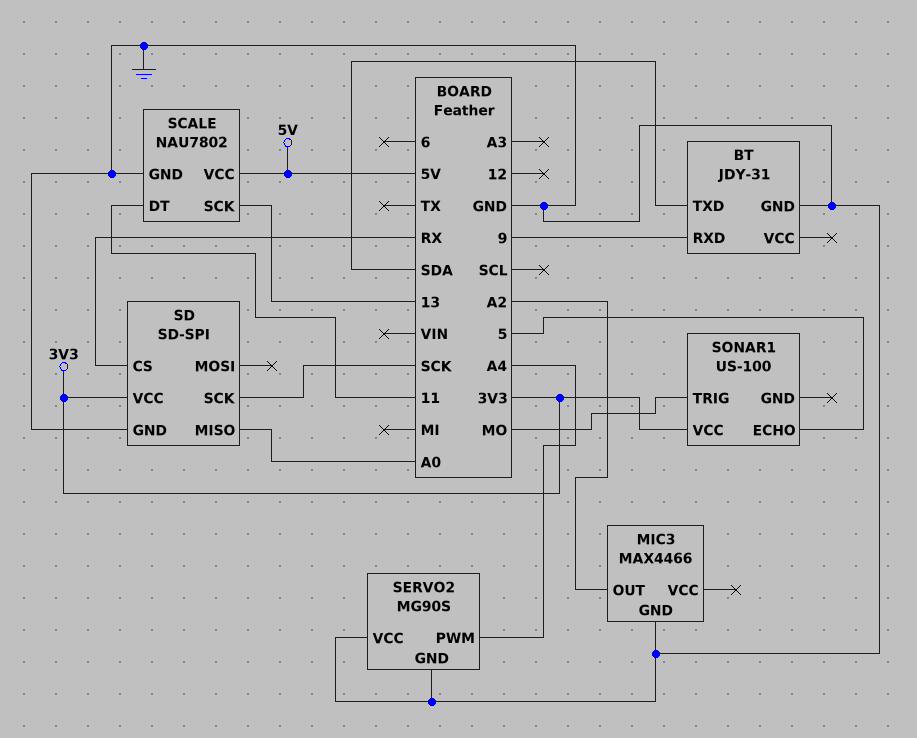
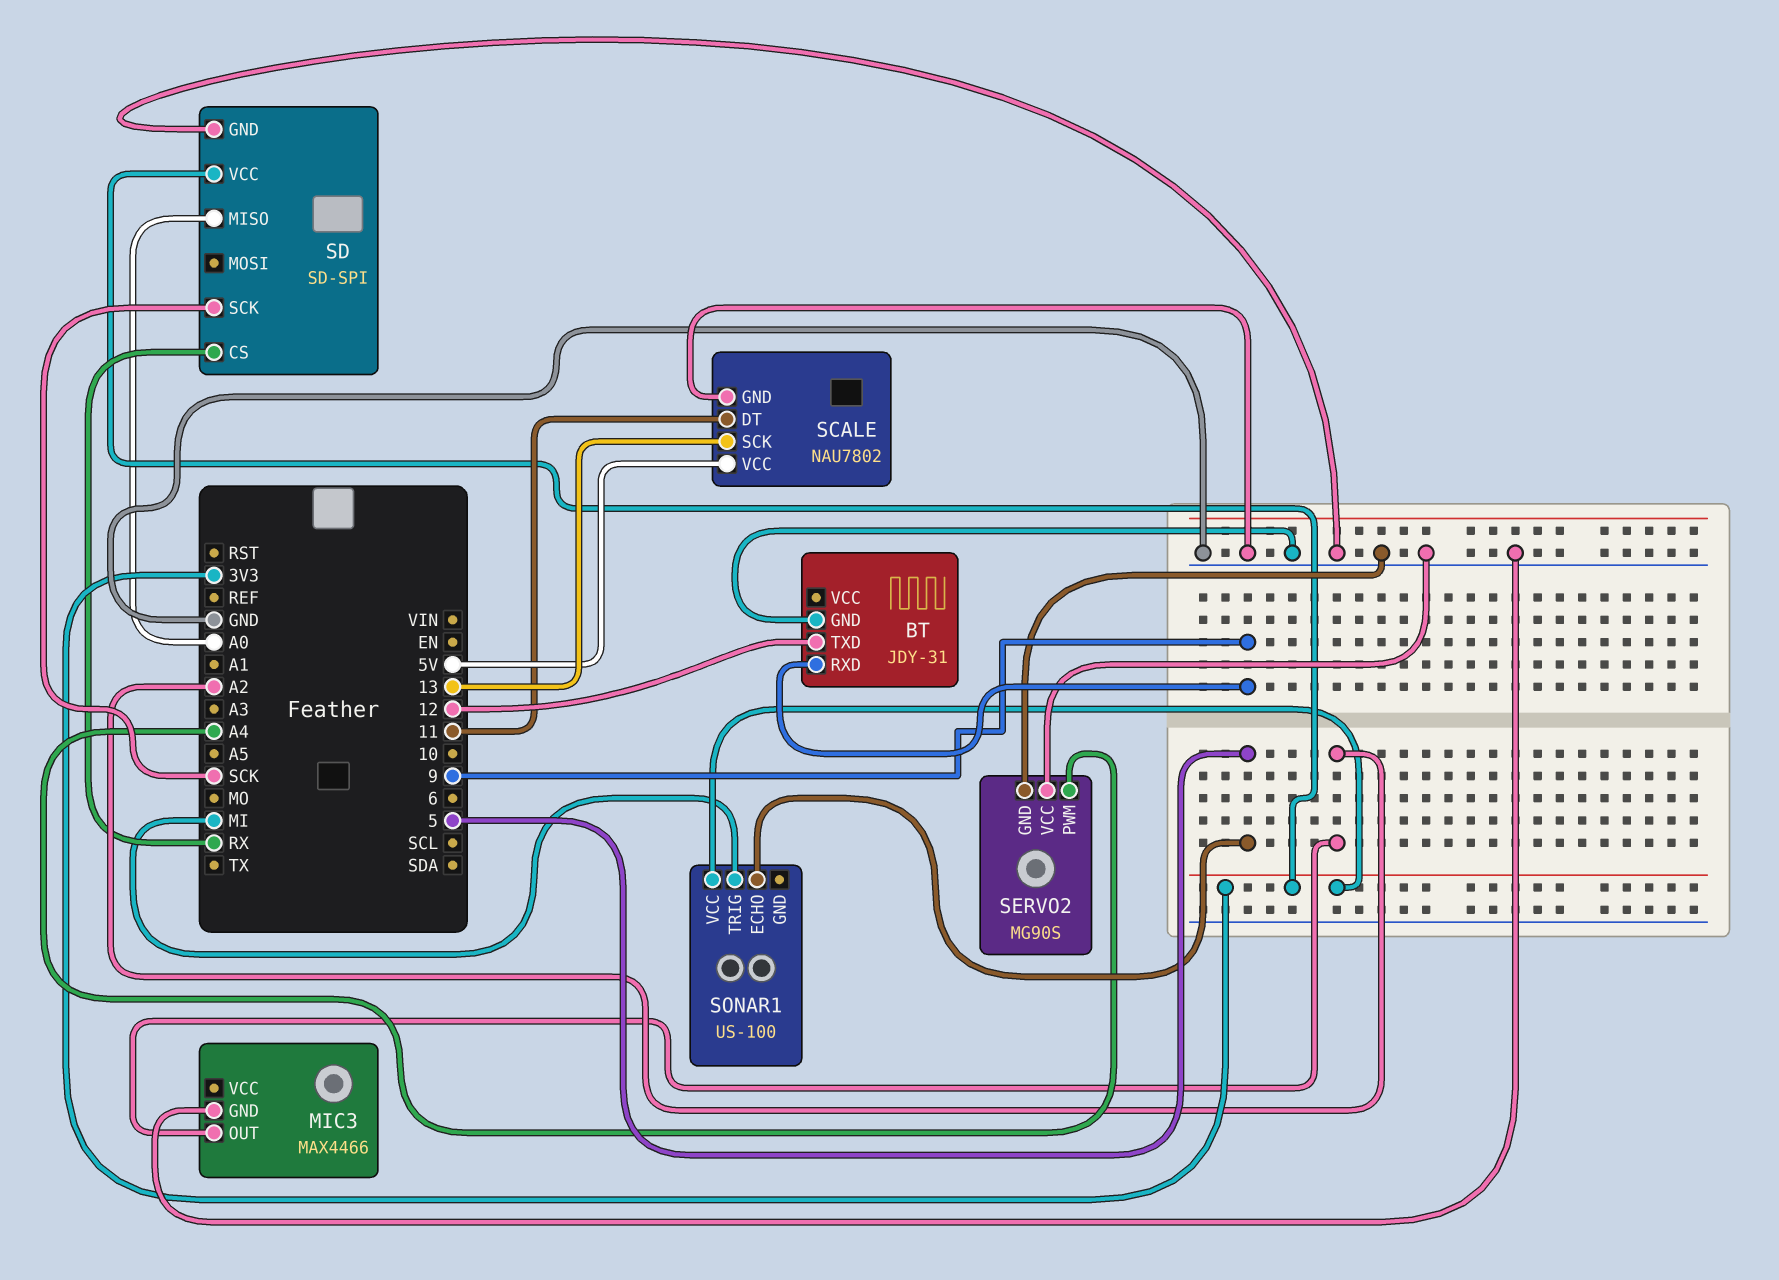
BT pin TXD: SDA -> 12
SONAR1 pin TRIG: MO -> MI

